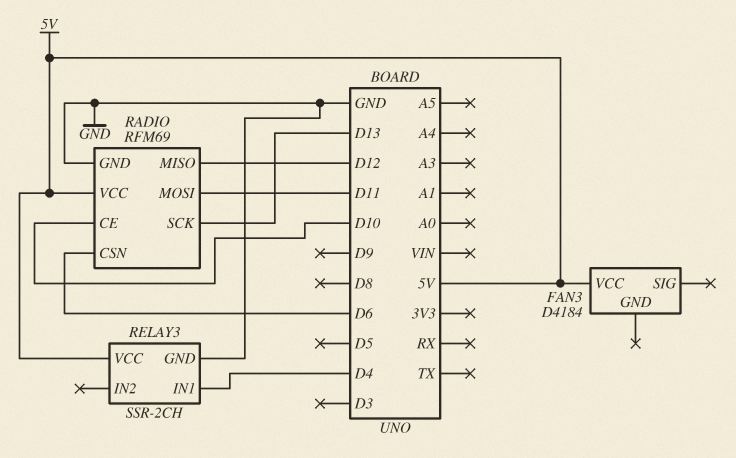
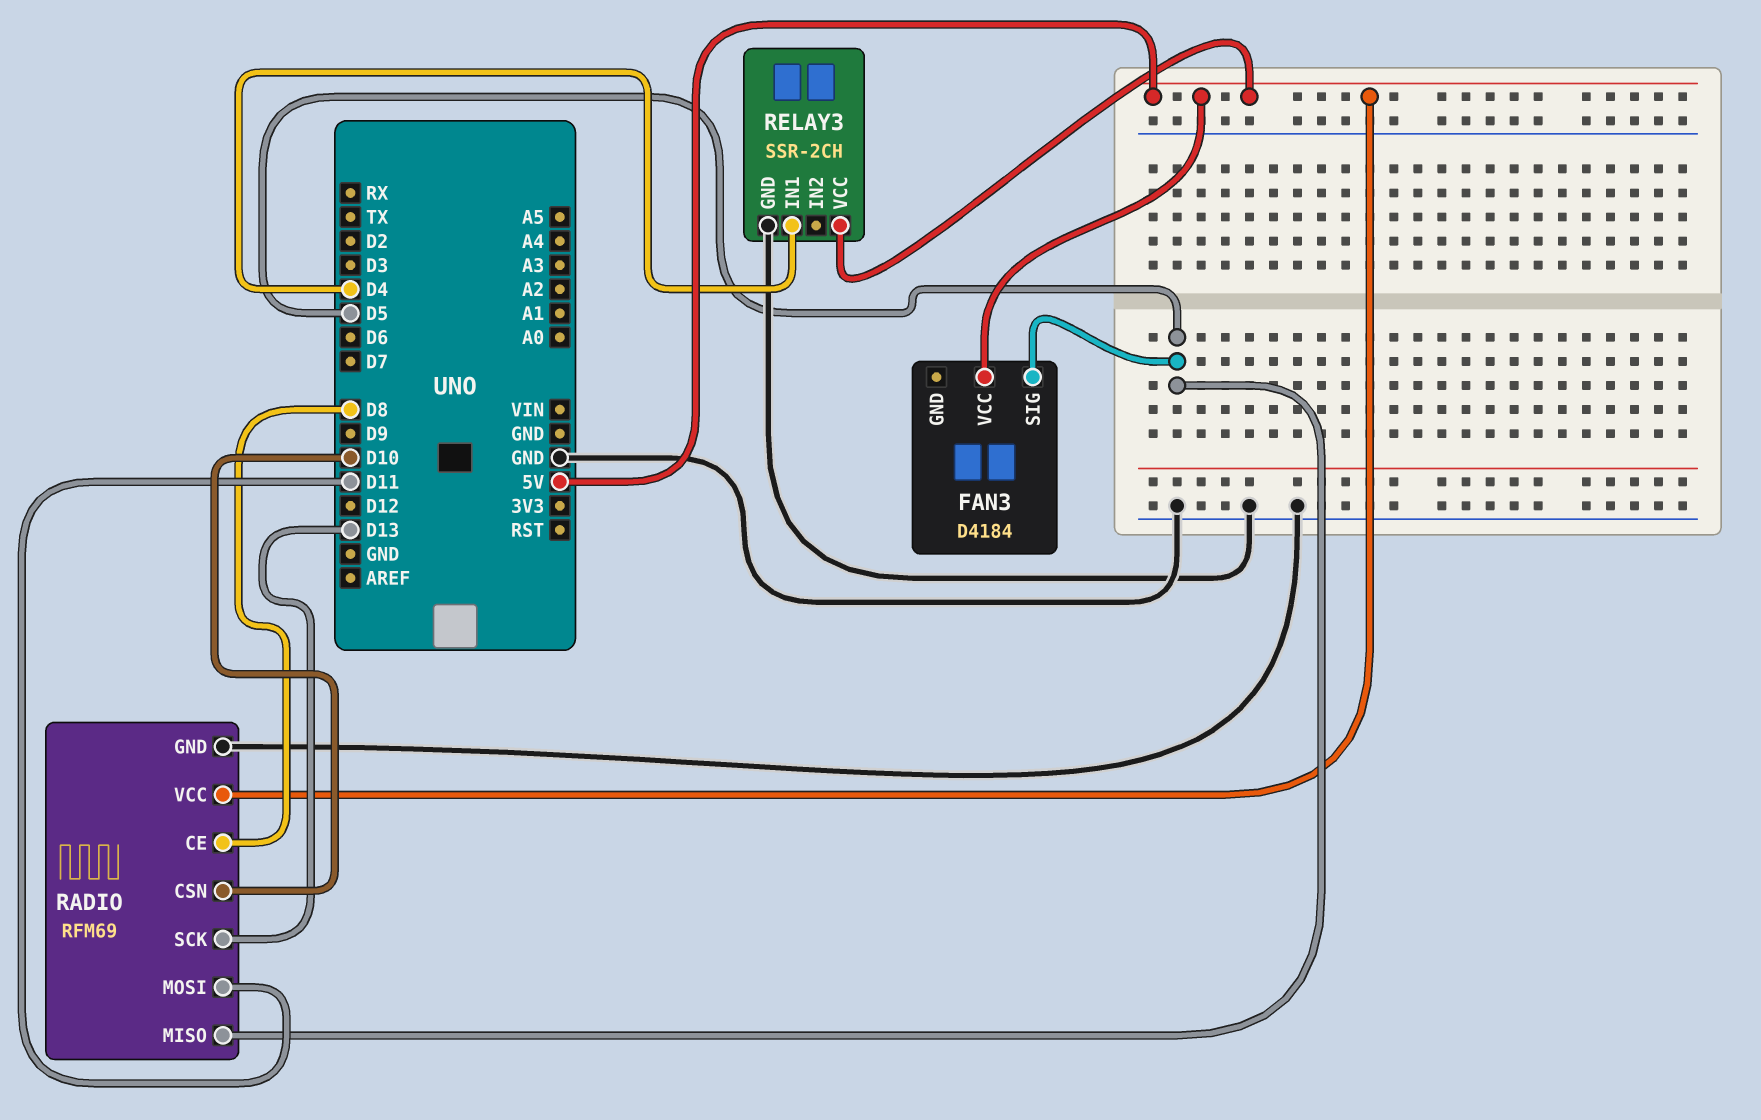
FAN3 pin SIG: none -> D5
RADIO pin CE: D10 -> D8
RADIO pin CSN: D6 -> D10
RADIO pin MISO: D12 -> D5

